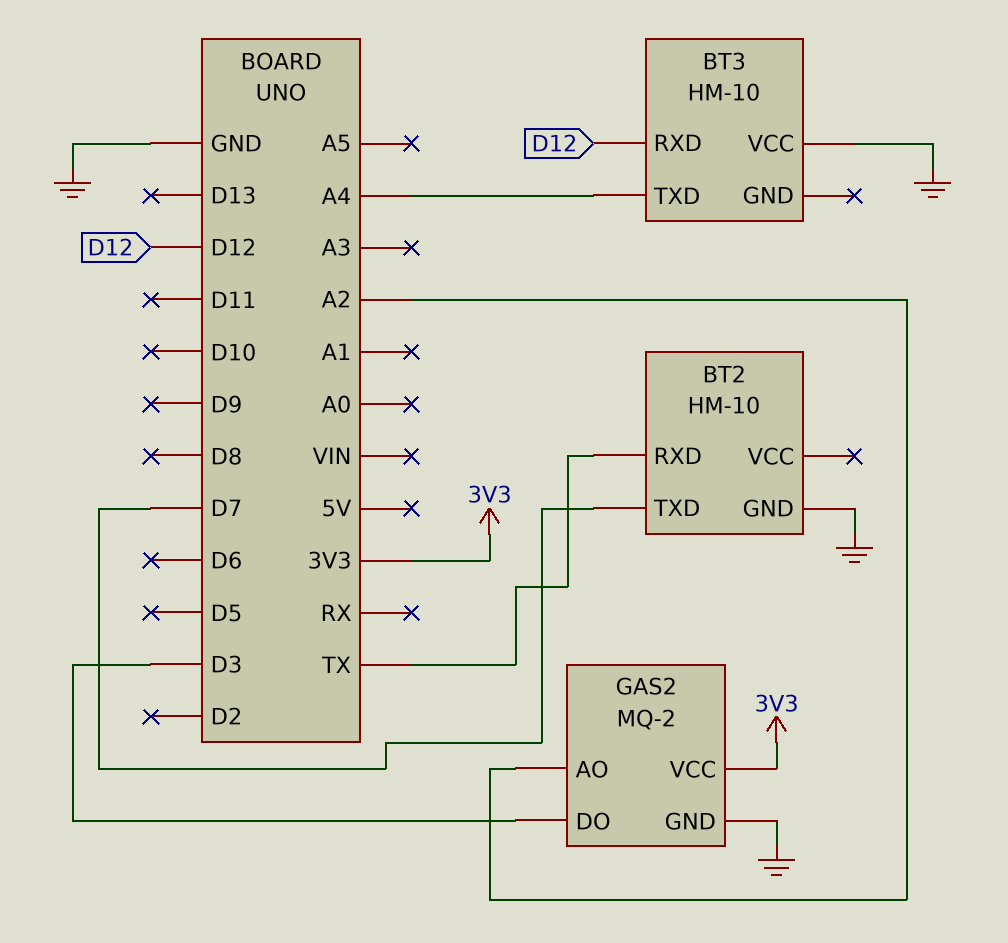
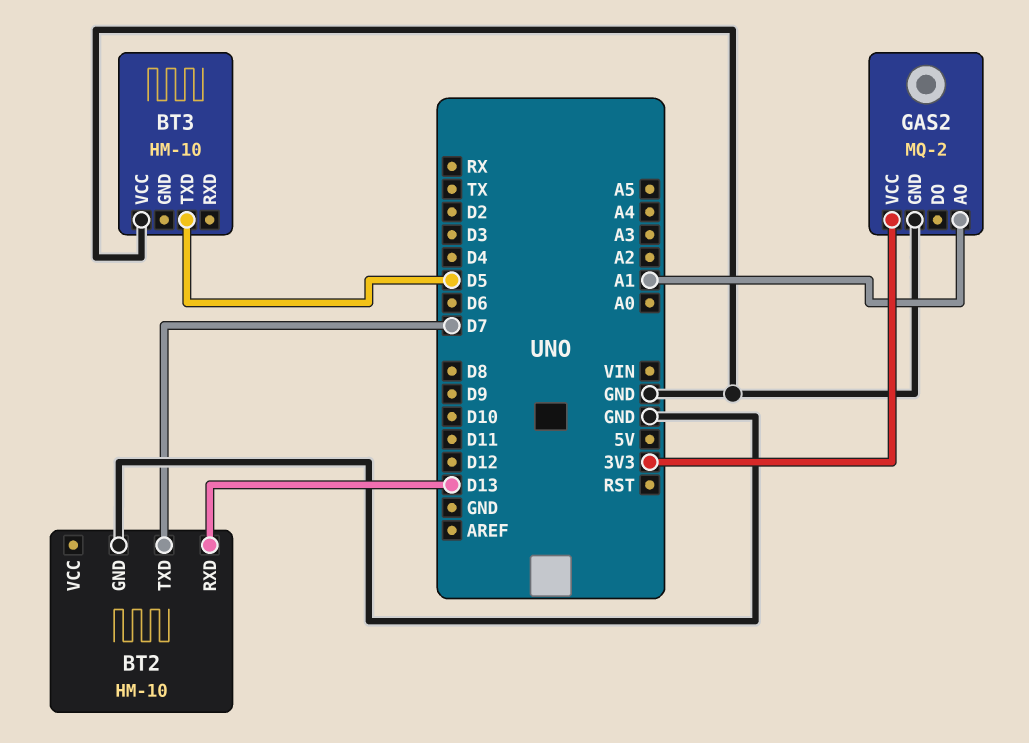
BT2 pin RXD: TX -> D13
BT3 pin RXD: D12 -> none
BT3 pin TXD: A4 -> D5
GAS2 pin AO: A2 -> A1
GAS2 pin DO: D3 -> none

